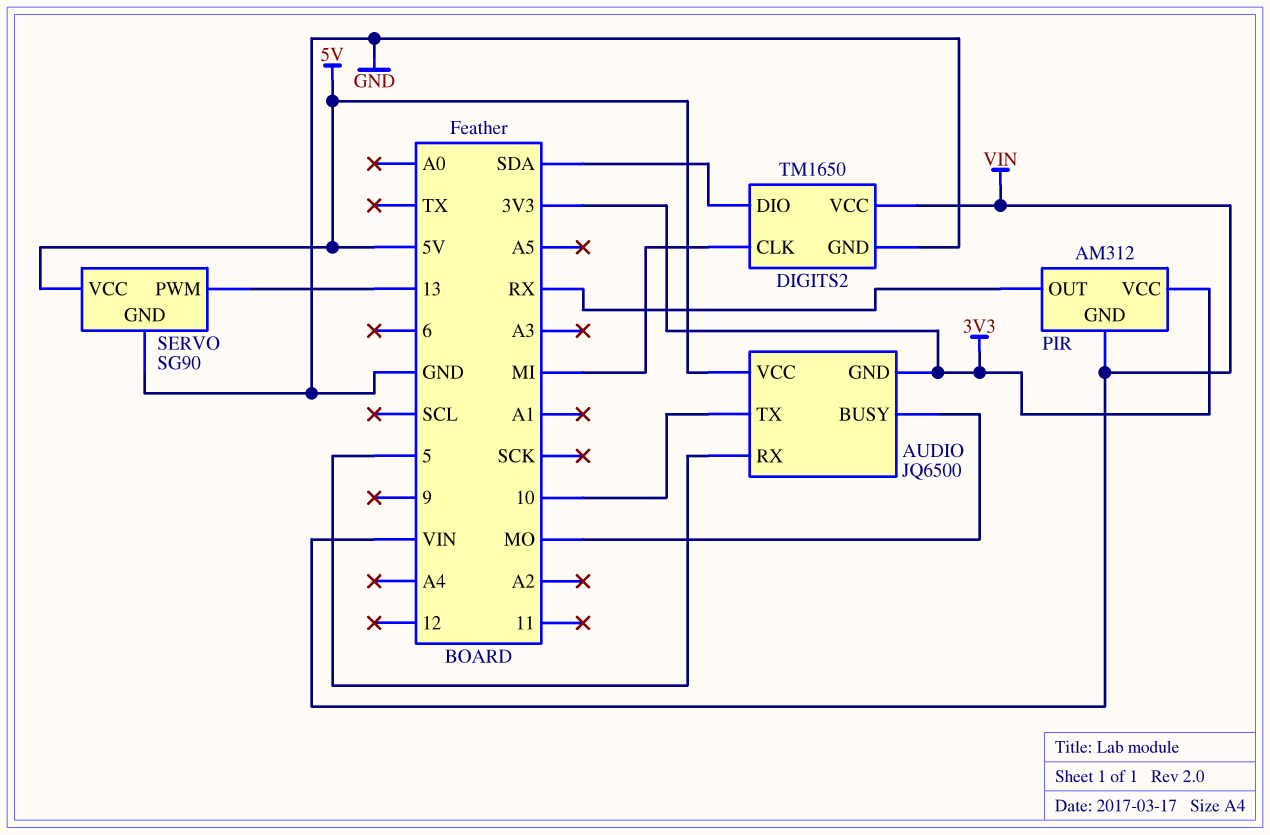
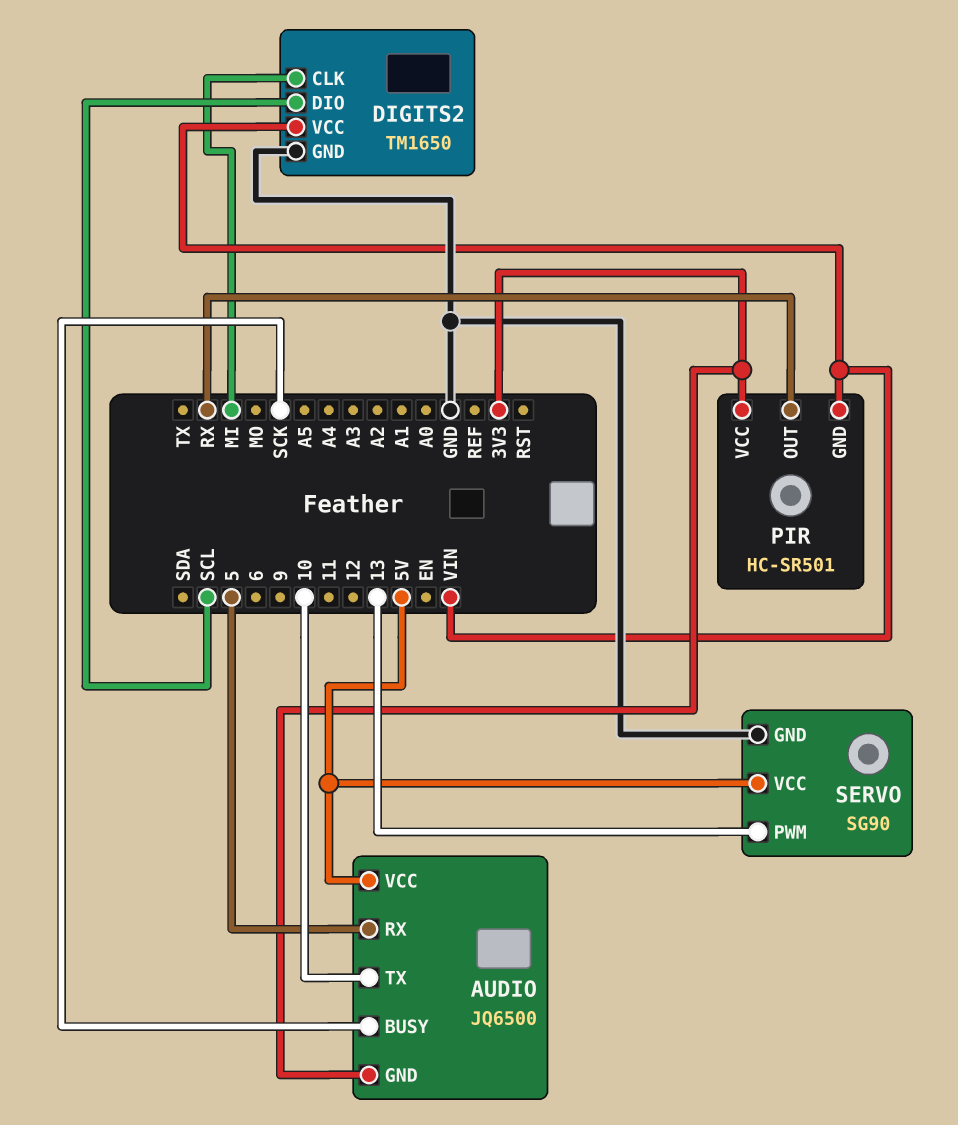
AUDIO pin BUSY: MO -> SCK
DIGITS2 pin DIO: SDA -> SCL
PIR: AM312 -> HC-SR501

